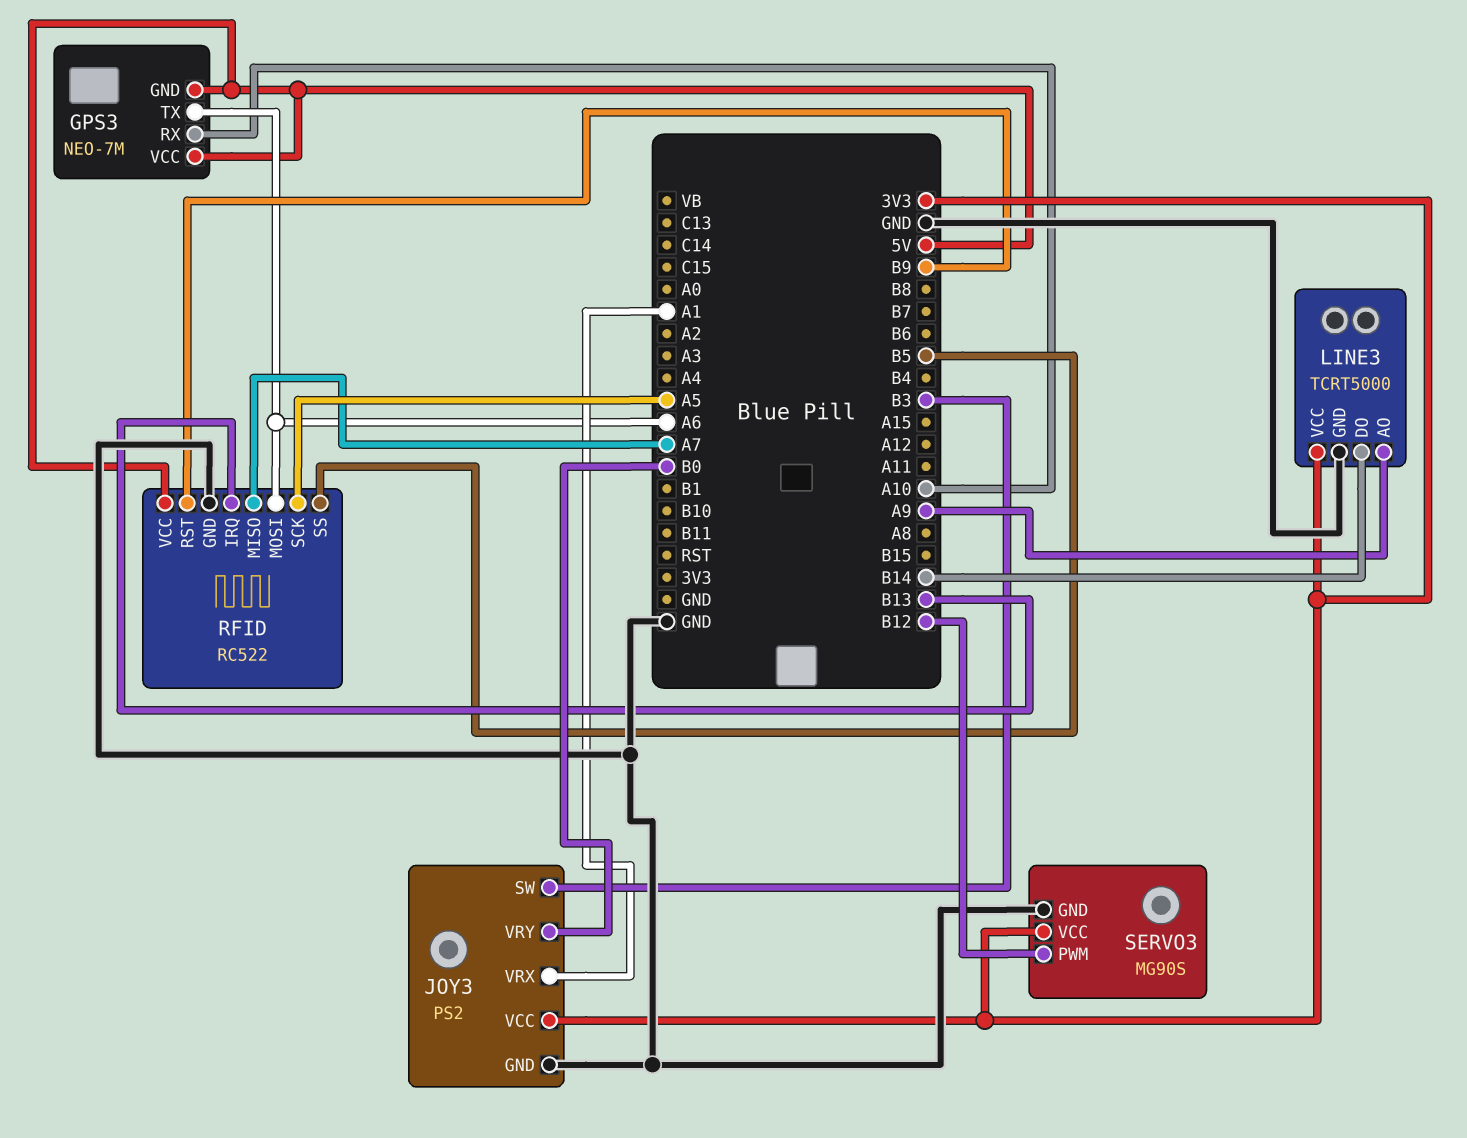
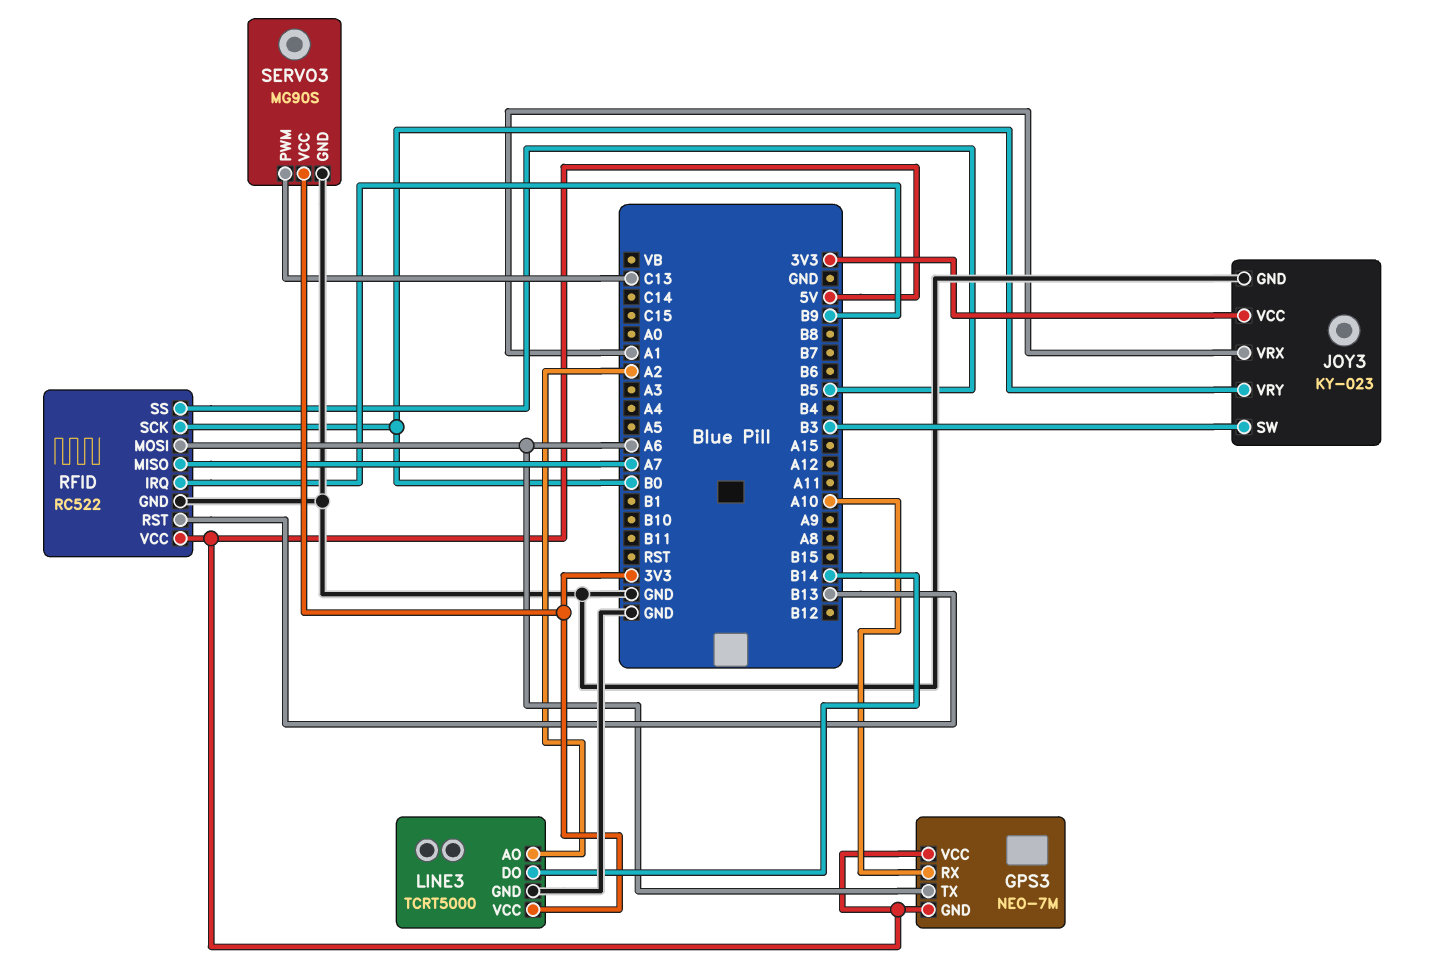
JOY3: PS2 -> KY-023
LINE3 pin AO: A9 -> A2
RFID pin IRQ: B13 -> B9
RFID pin RST: B9 -> B13
RFID pin SCK: A5 -> B0
SERVO3 pin PWM: B12 -> C13

